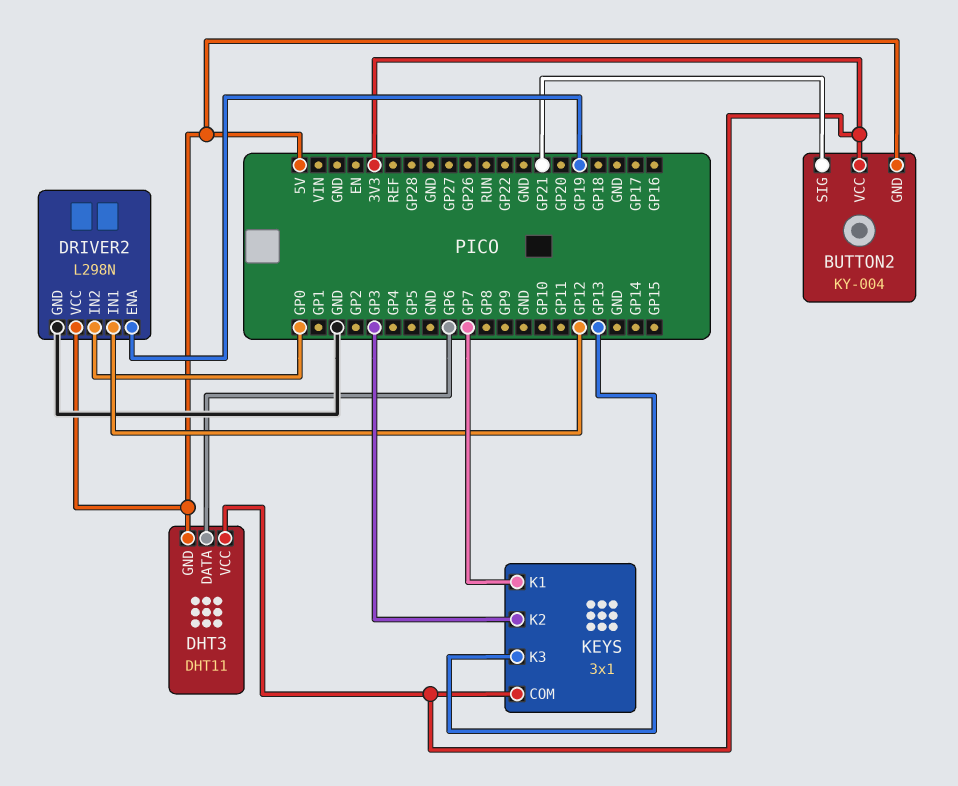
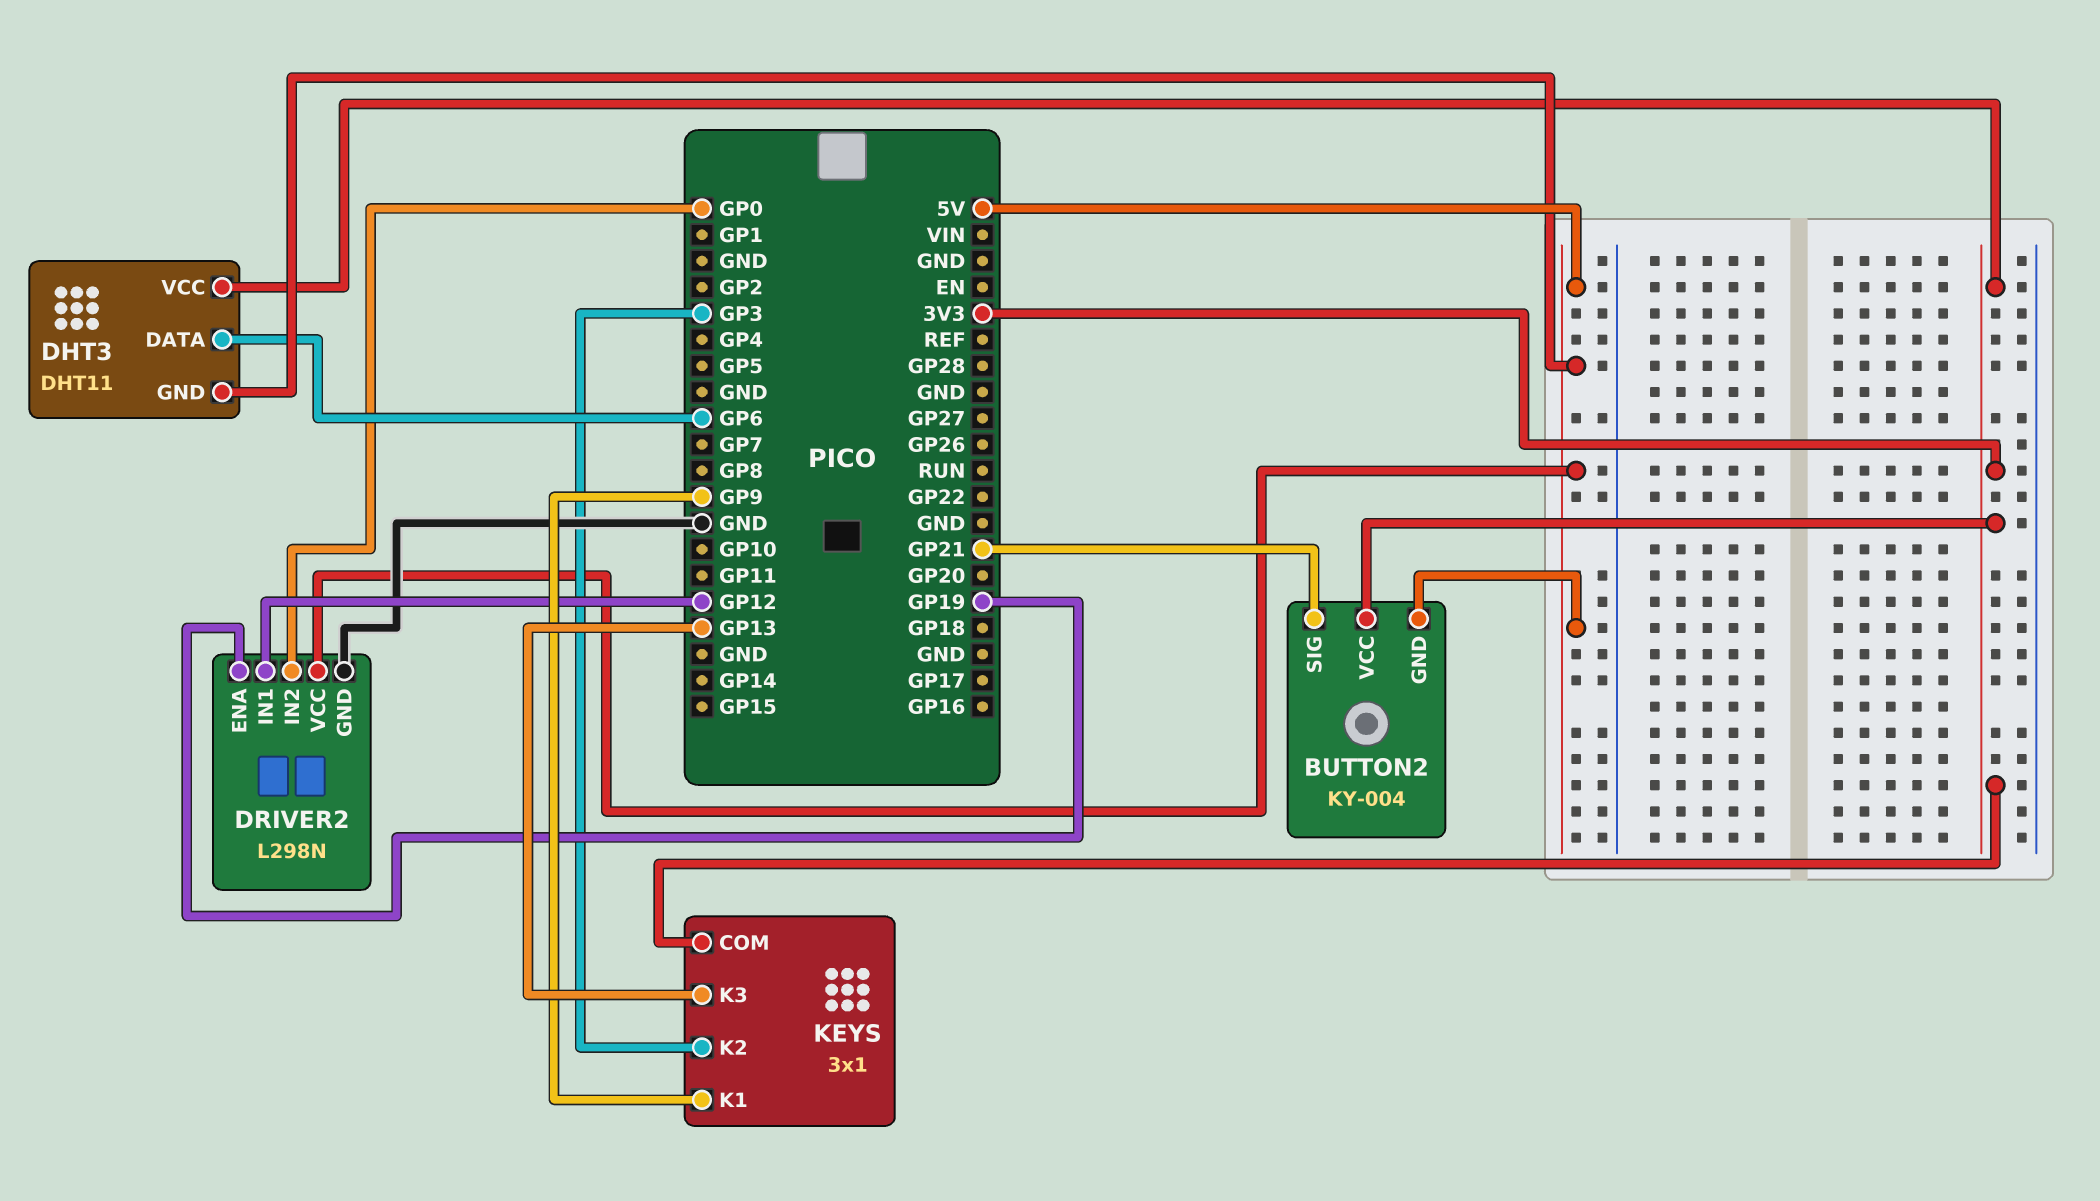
KEYS pin K1: GP7 -> GP9

